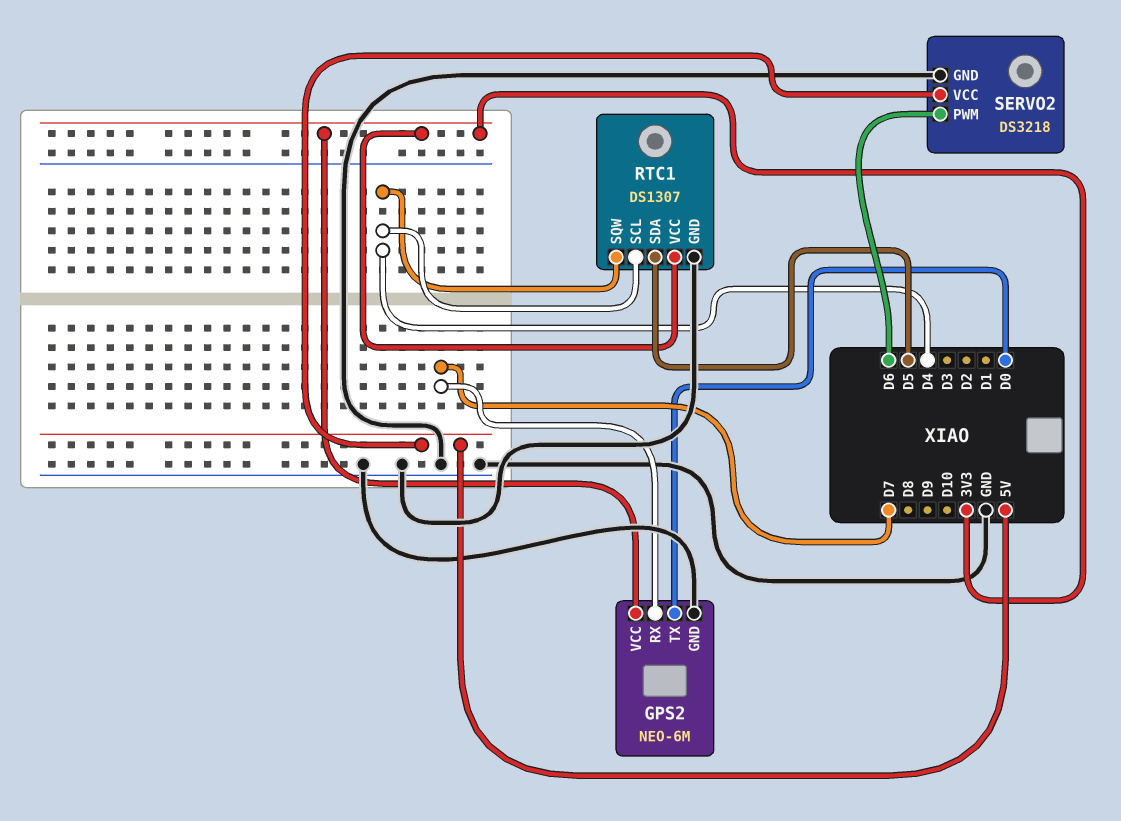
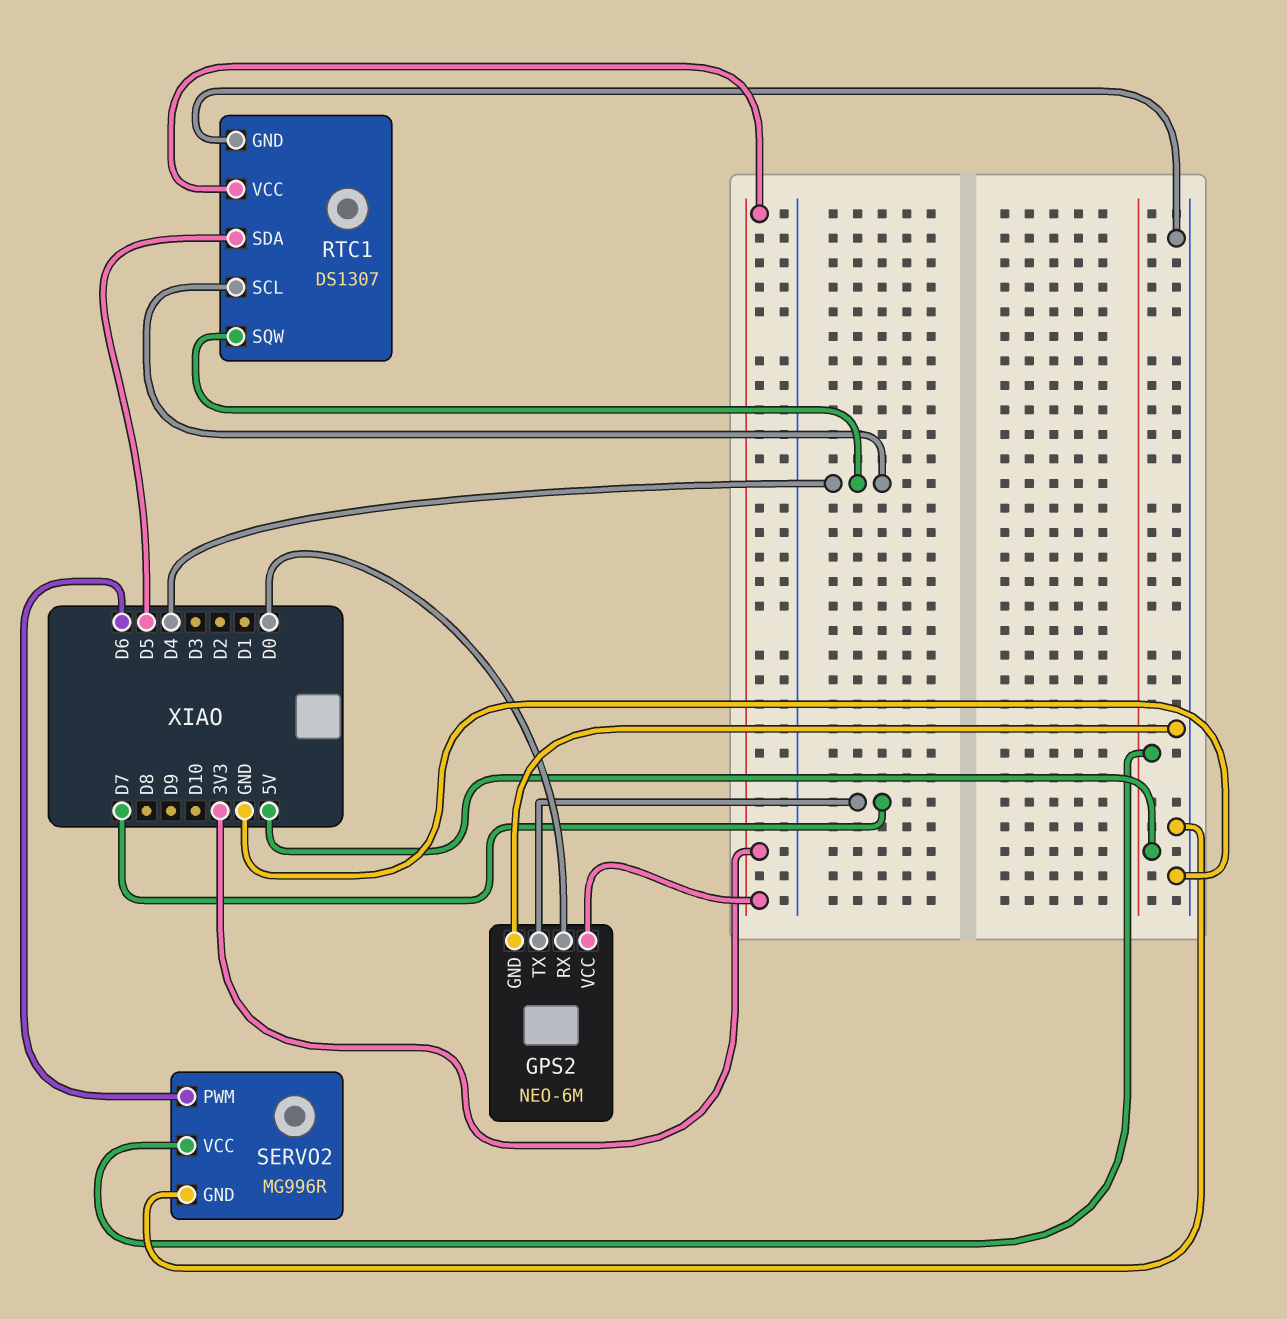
GPS2 pin RX: D7 -> D0
GPS2 pin TX: D0 -> D7
SERVO2: DS3218 -> MG996R

